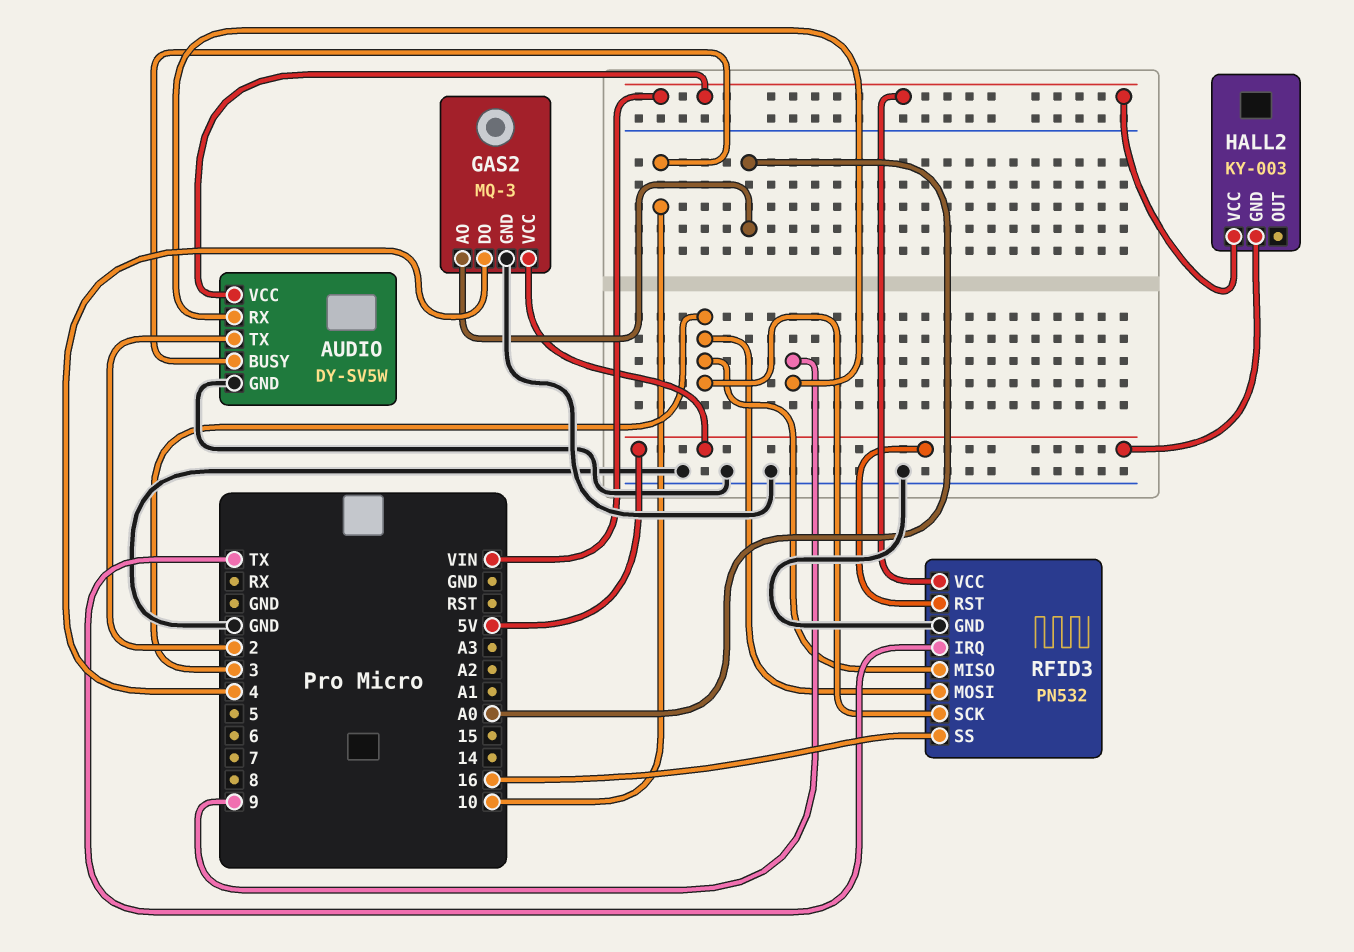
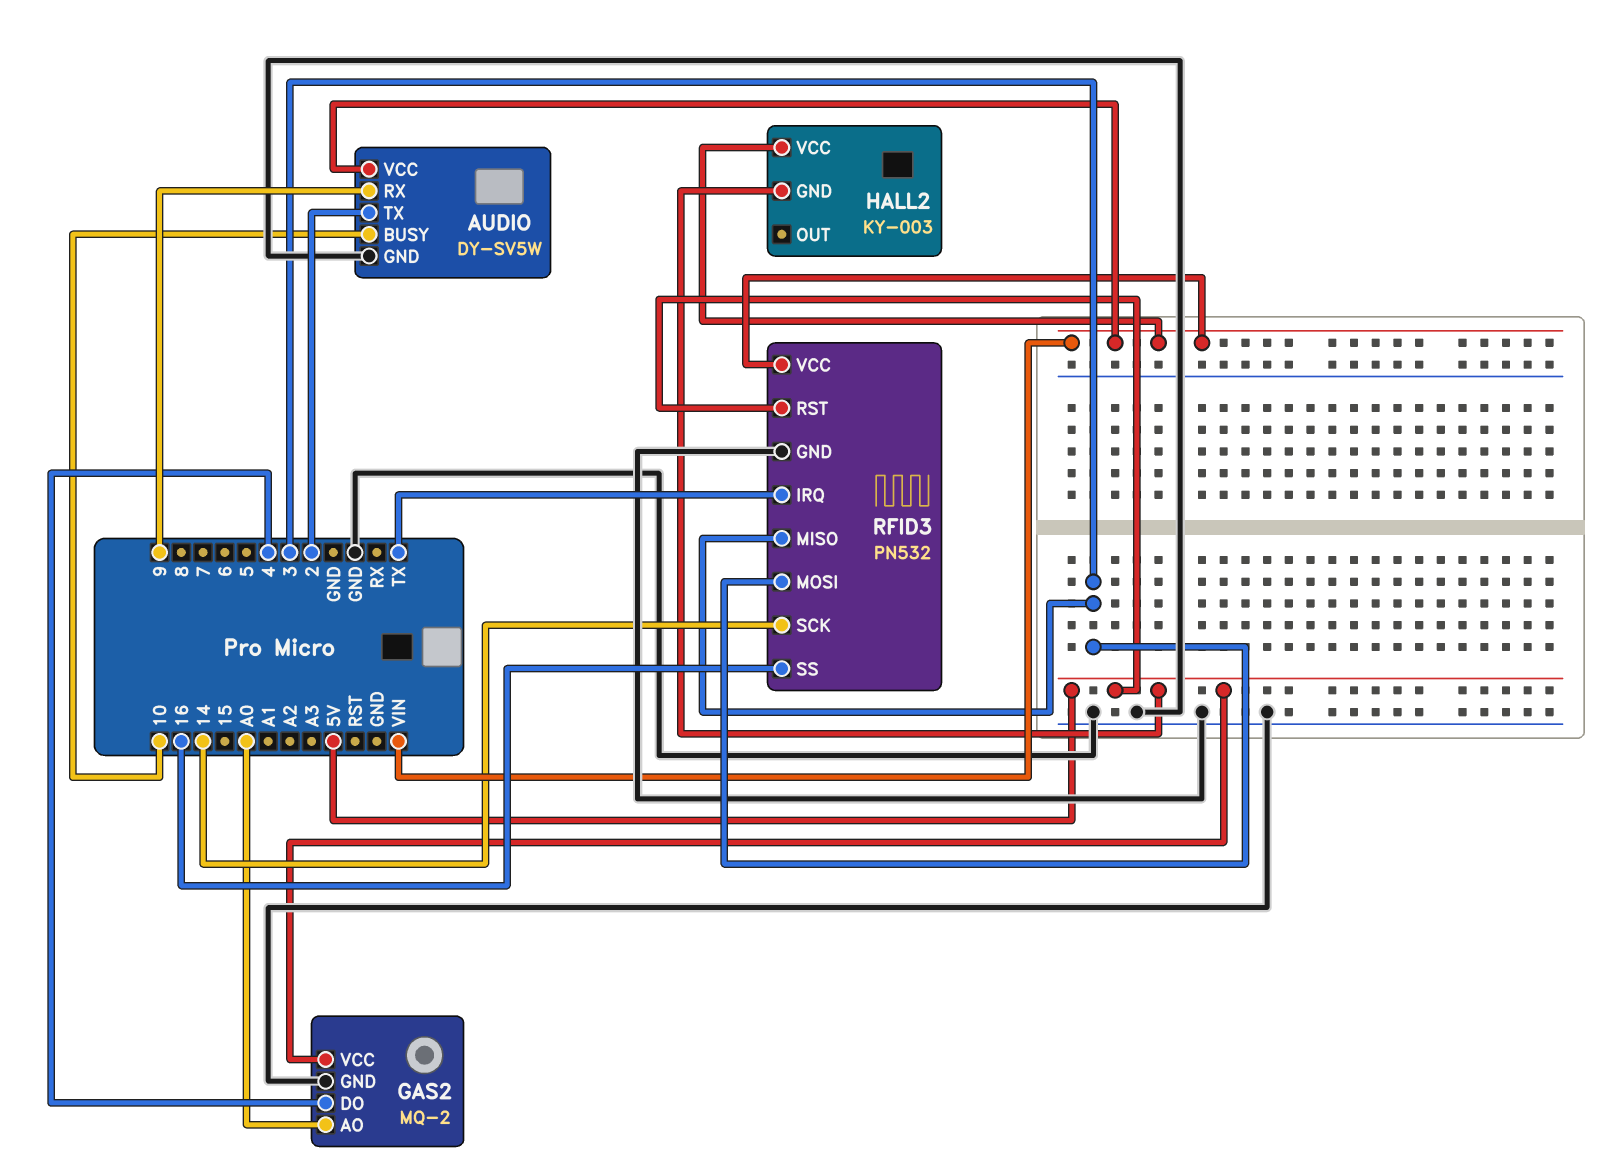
GAS2: MQ-3 -> MQ-2
RFID3 pin SCK: 3 -> 14

